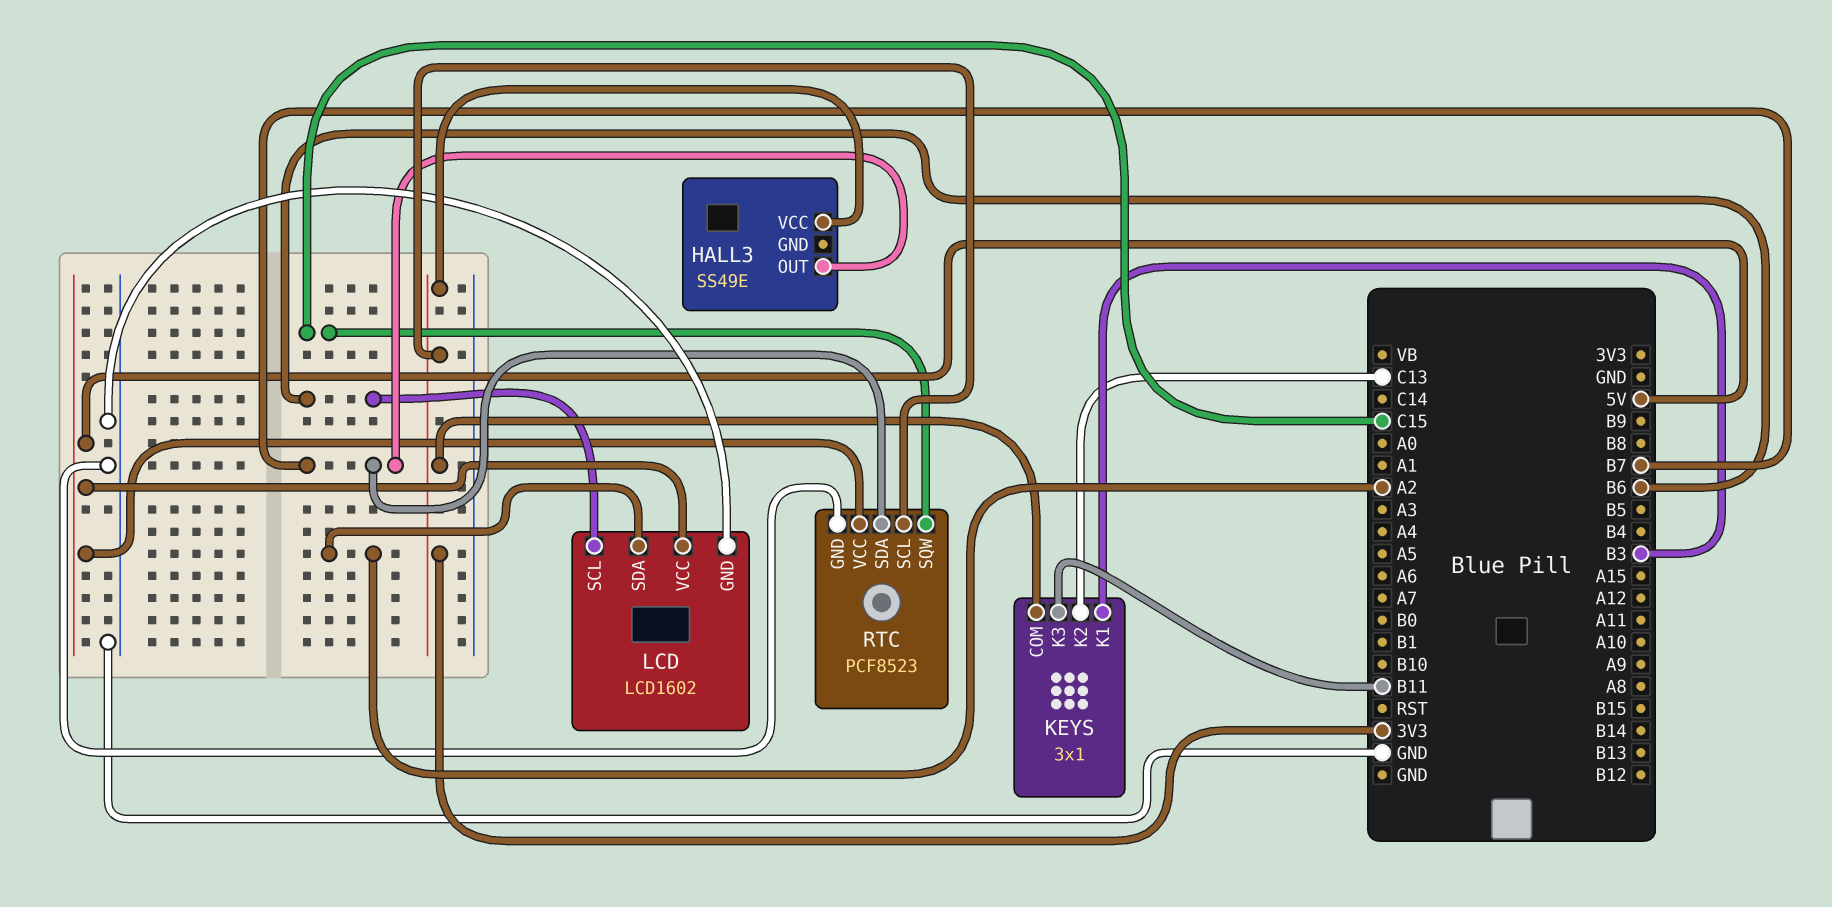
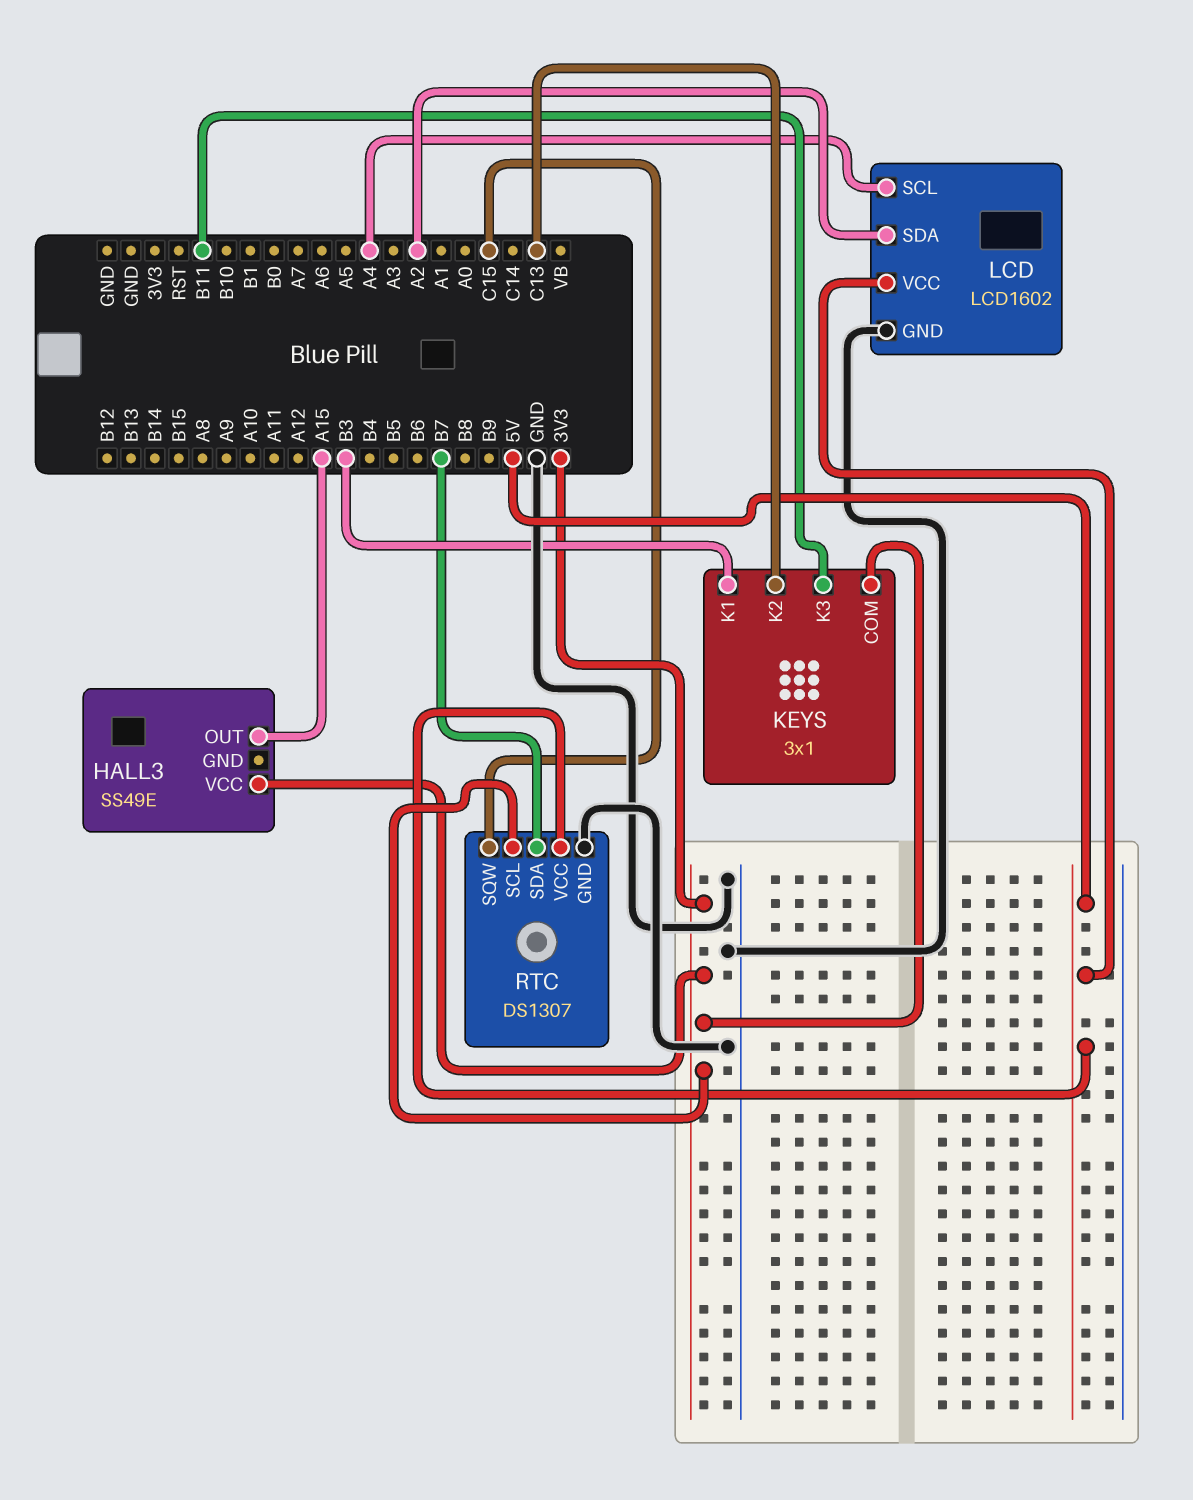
HALL3 pin OUT: B7 -> A15
LCD pin SCL: B6 -> A4
RTC: PCF8523 -> DS1307

